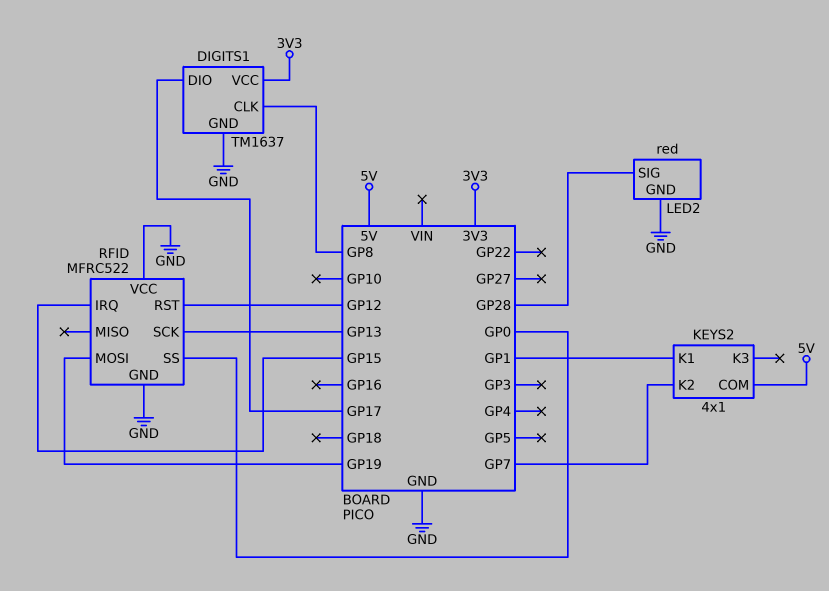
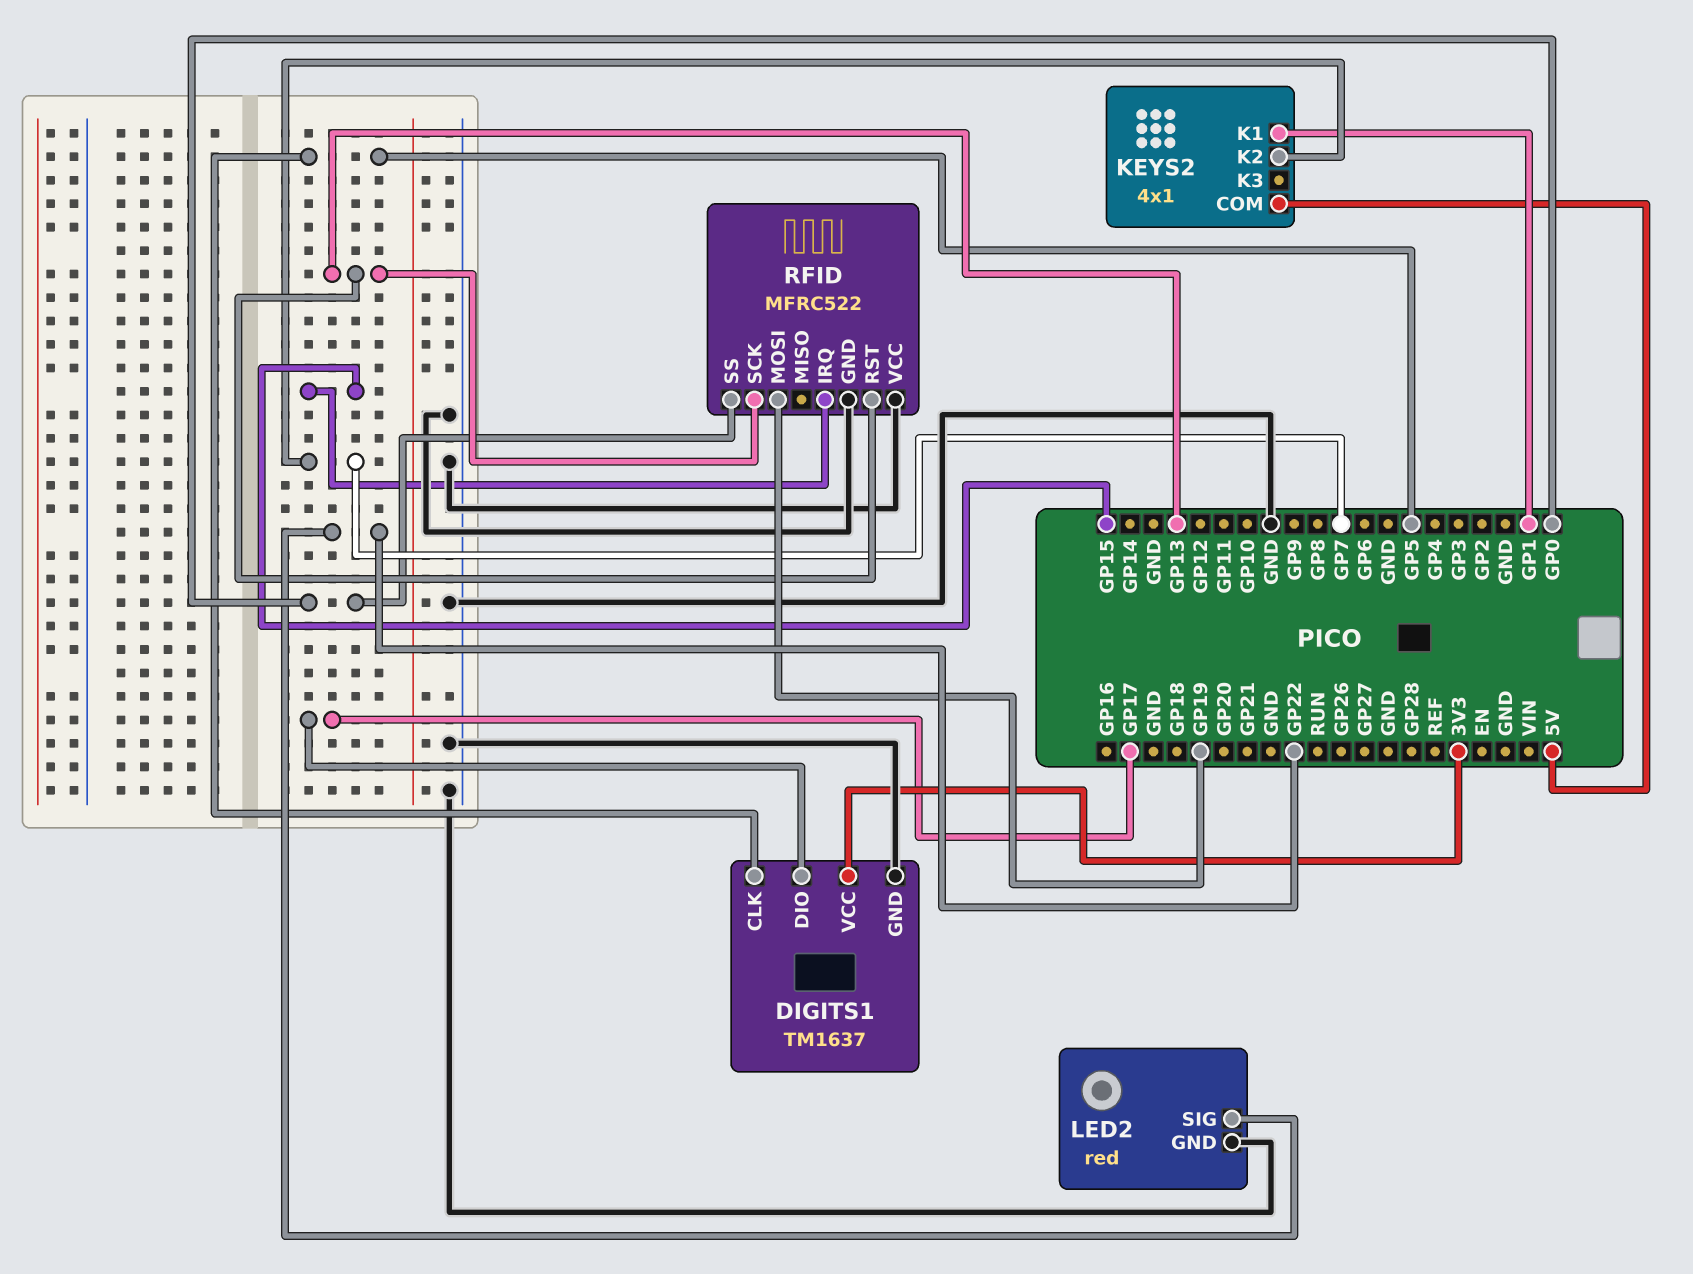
DIGITS1 pin CLK: GP8 -> GP5
LED2 pin SIG: GP28 -> GP22
RFID pin RST: GP12 -> GP13

